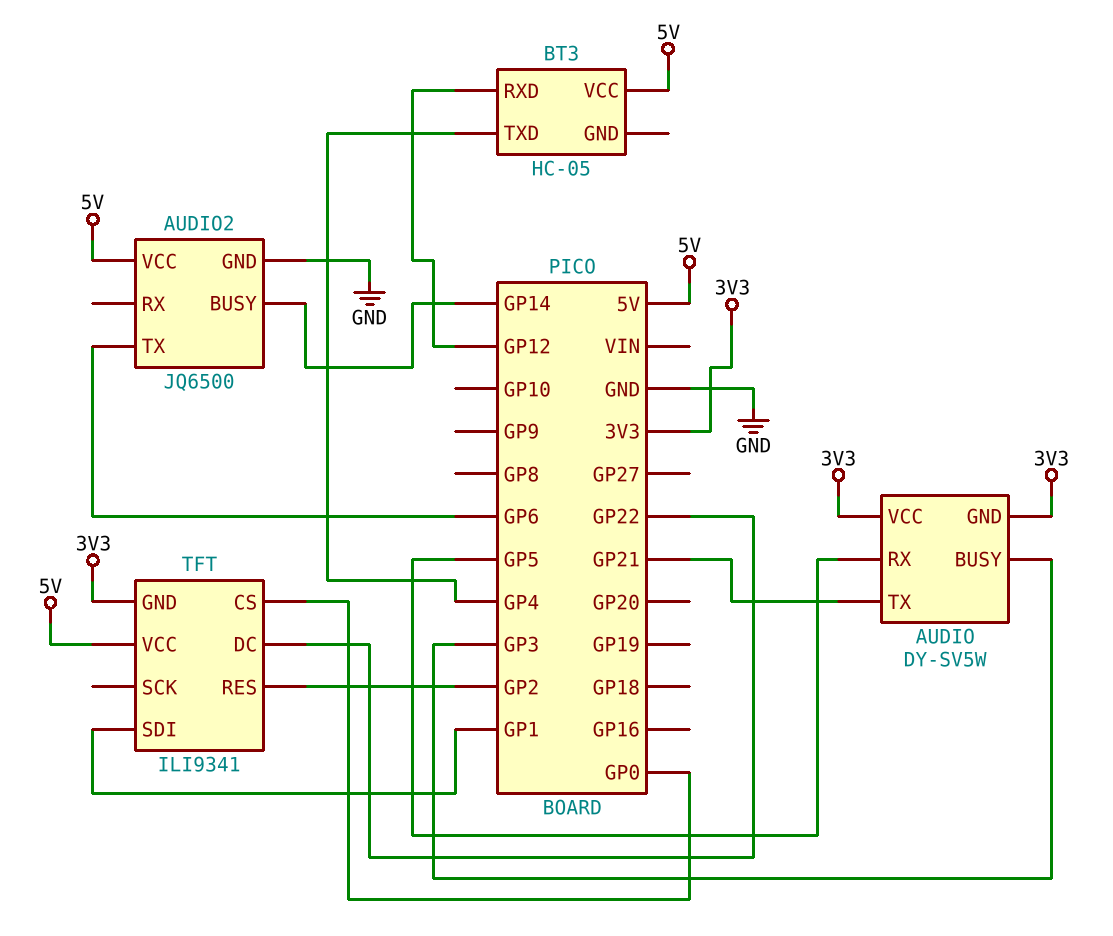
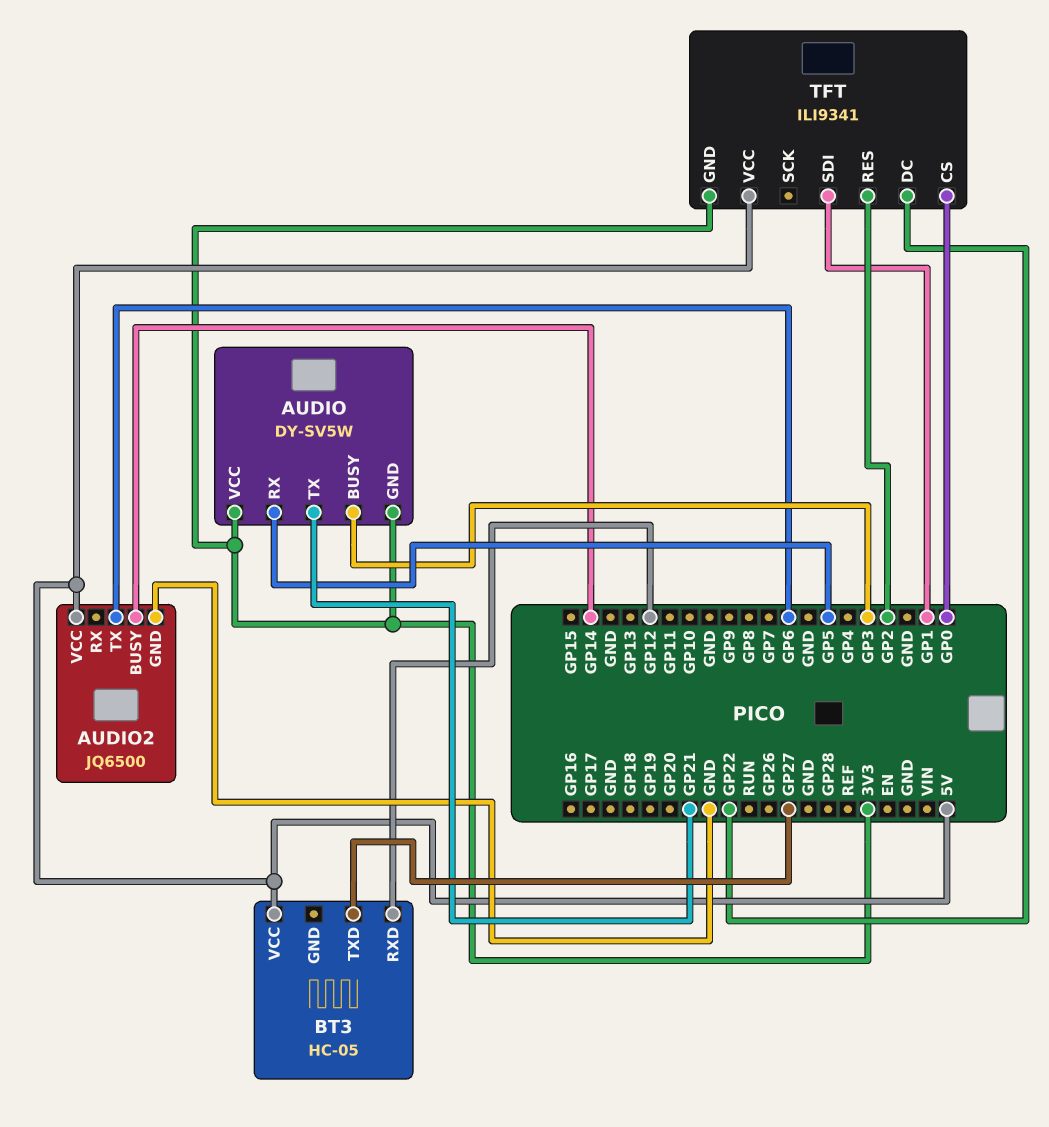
BT3 pin TXD: GP4 -> GP27

